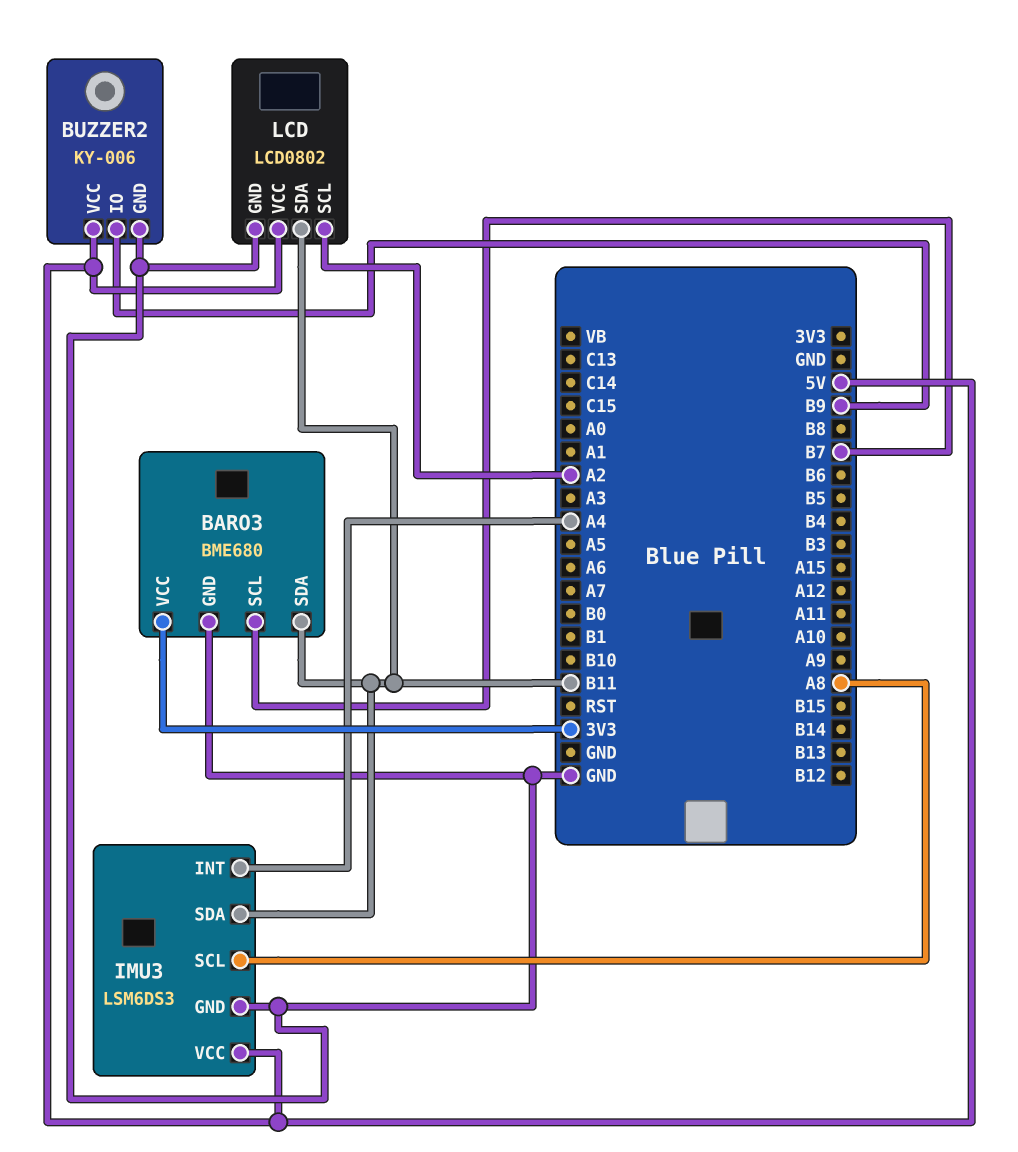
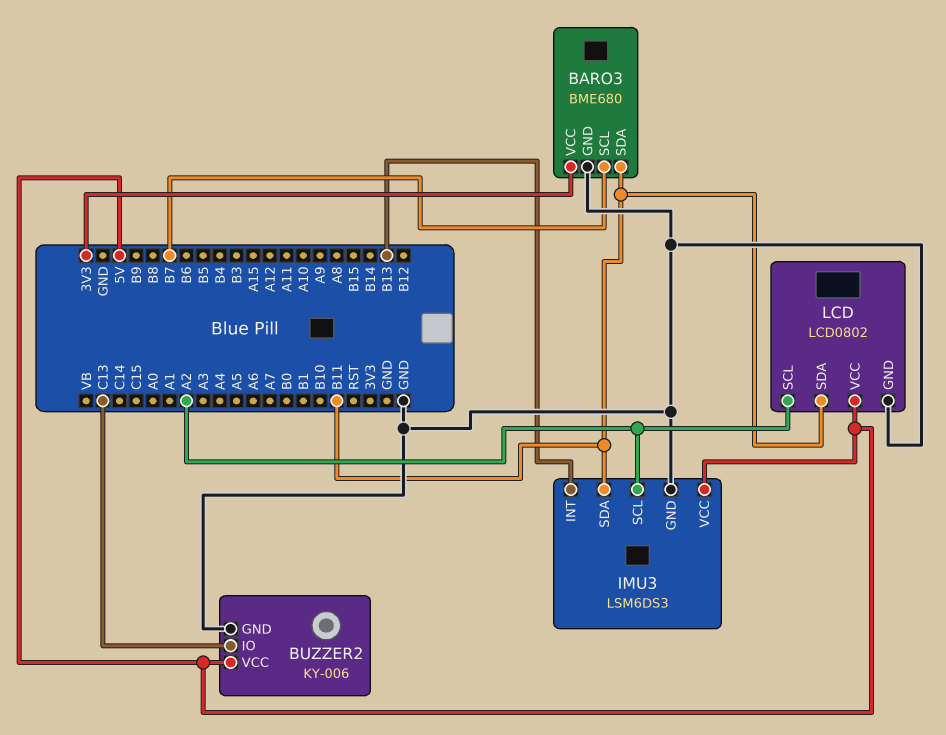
BUZZER2 pin IO: B9 -> C13
IMU3 pin INT: A4 -> B13
IMU3 pin SCL: A8 -> A2

